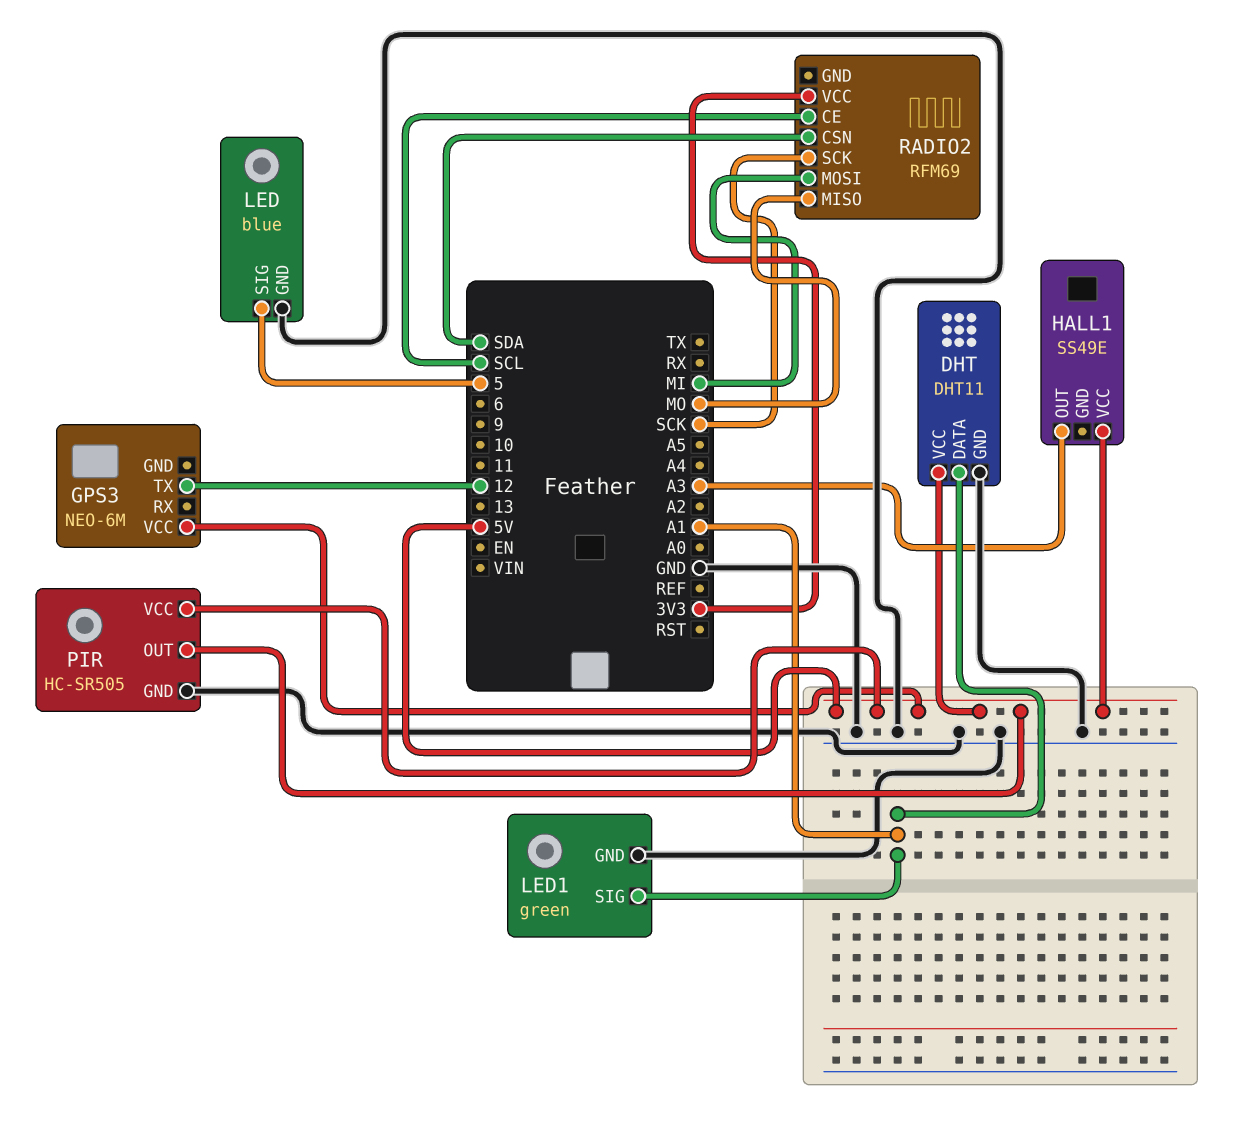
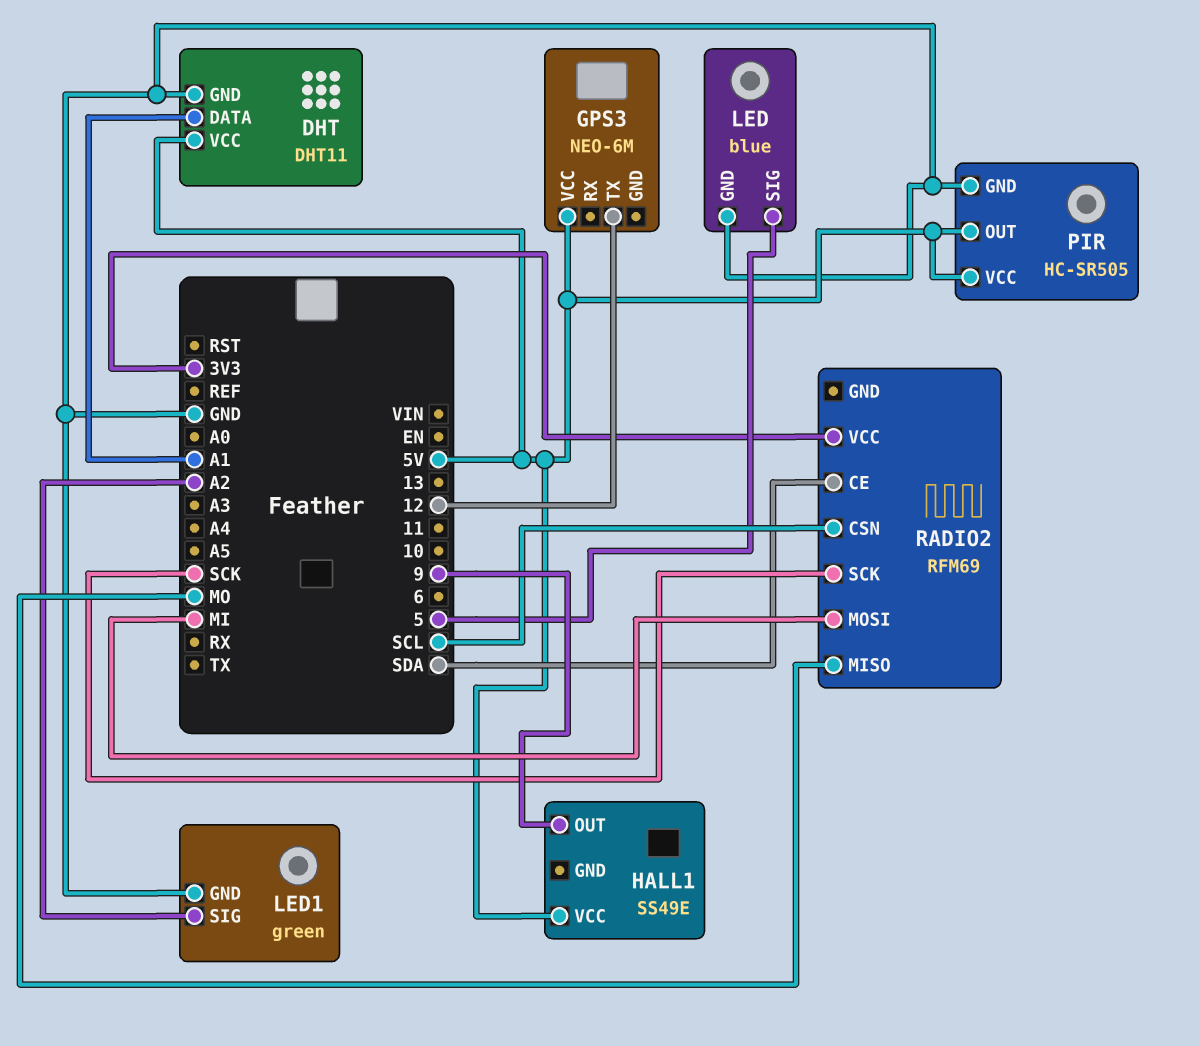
HALL1 pin OUT: A3 -> 9
LED1 pin SIG: A1 -> A2
RADIO2 pin CE: SCL -> SDA
RADIO2 pin CSN: SDA -> SCL

